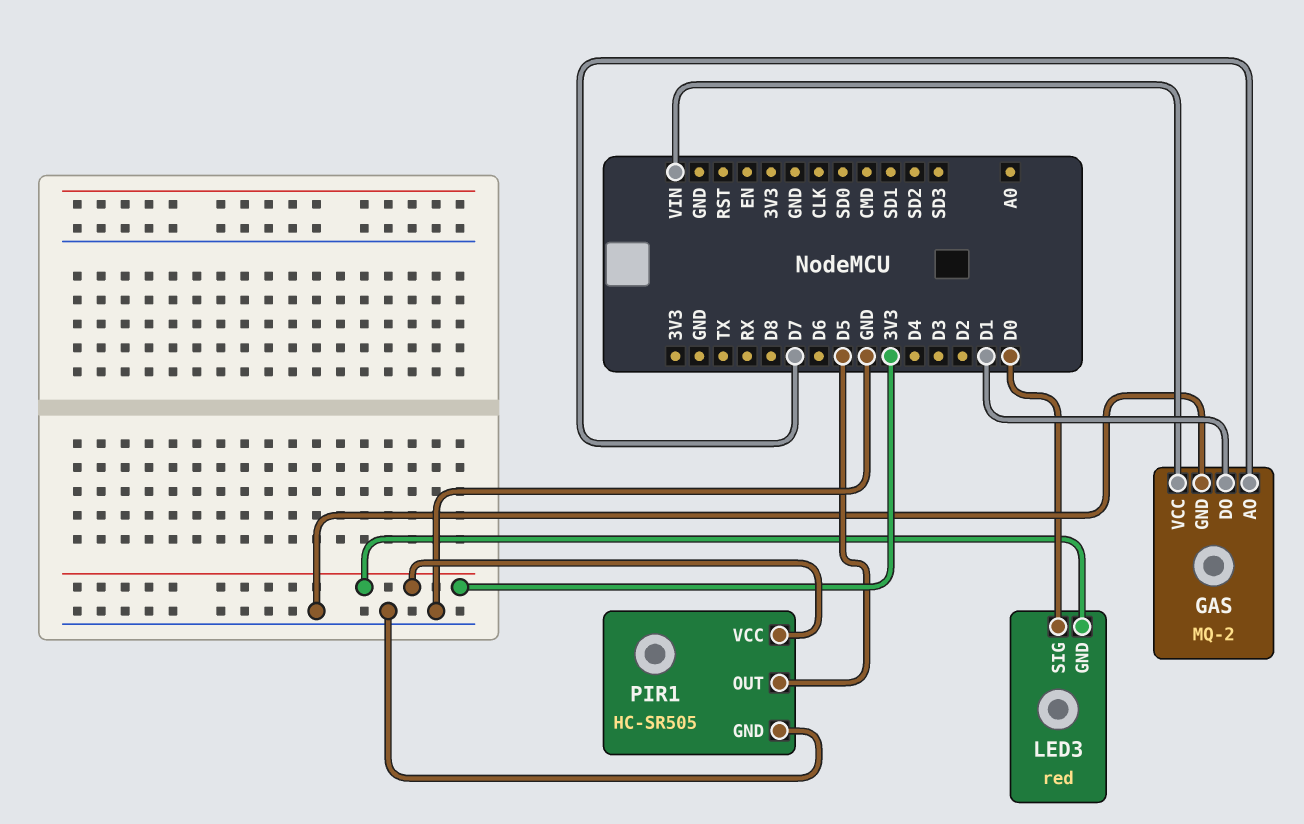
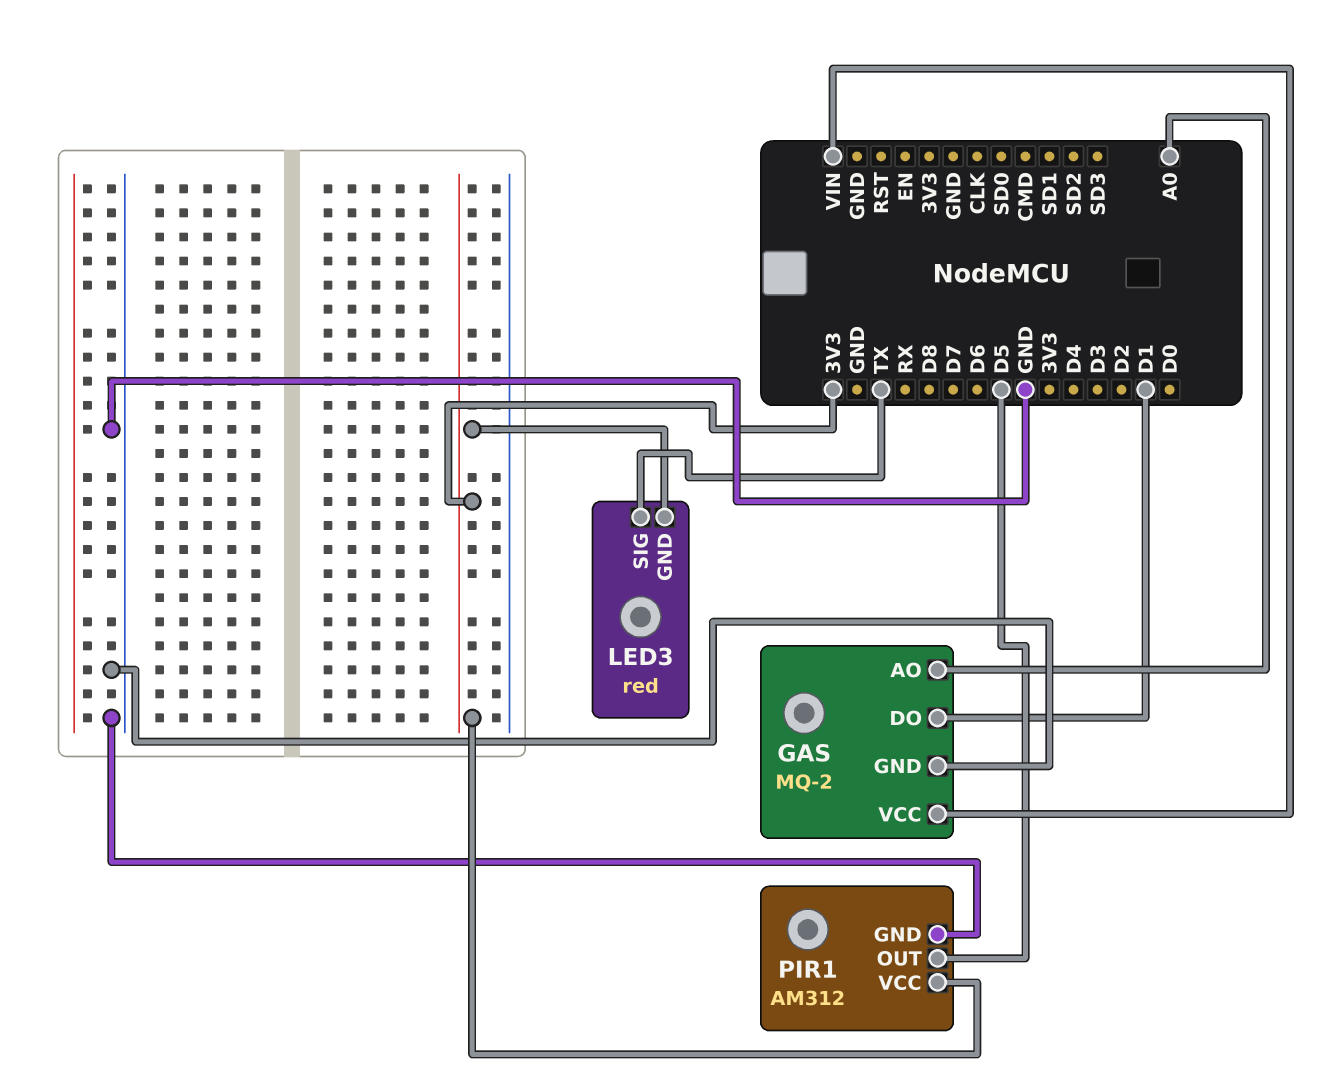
GAS pin AO: D7 -> A0
LED3 pin SIG: D0 -> TX
PIR1: HC-SR505 -> AM312

